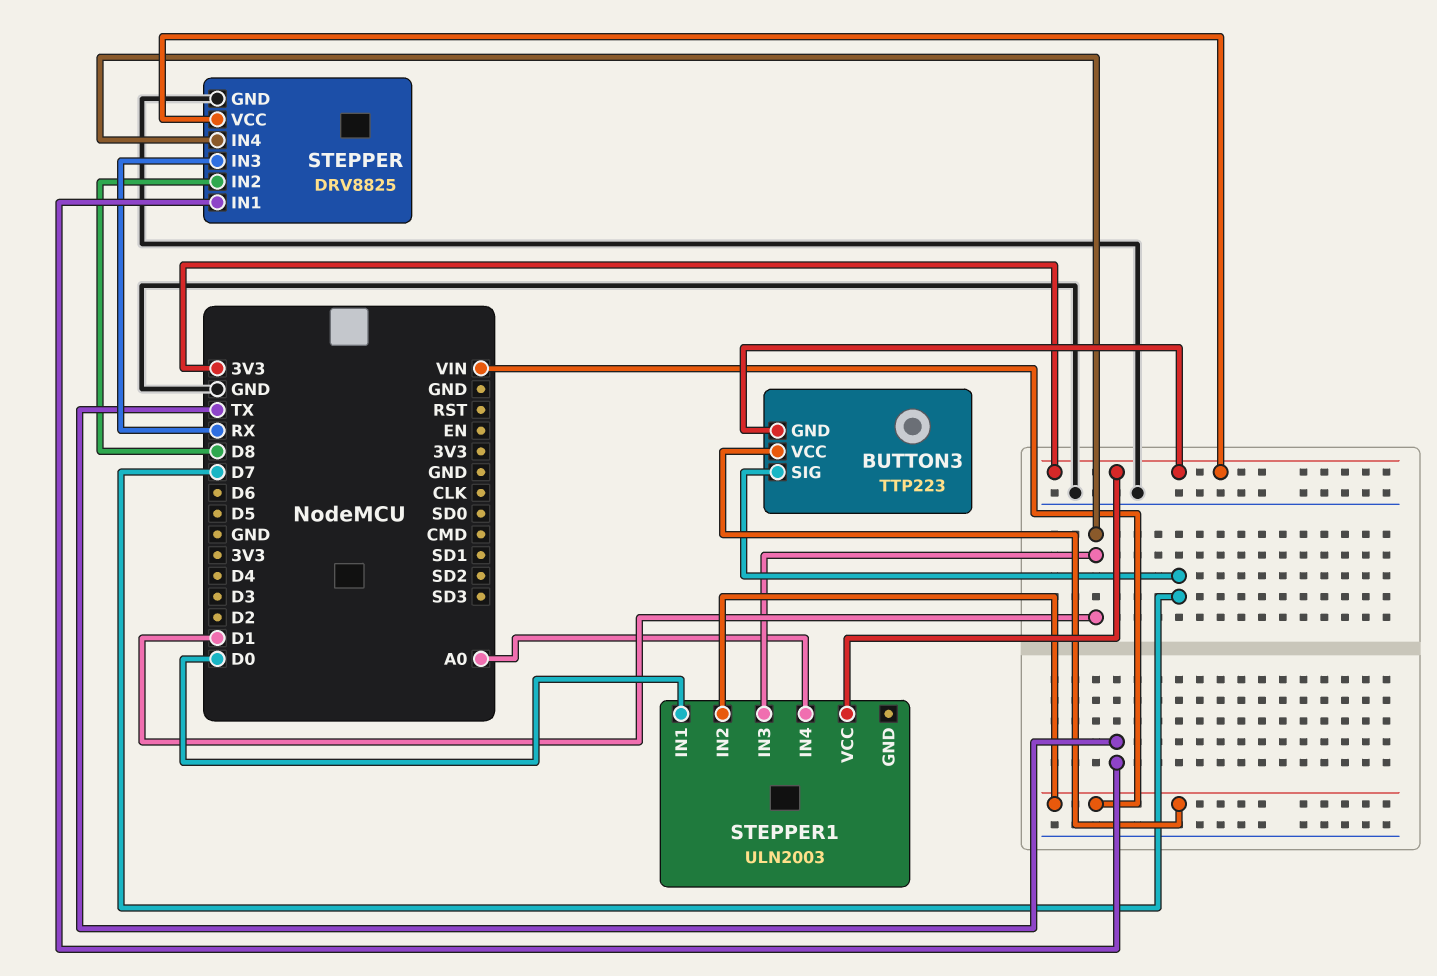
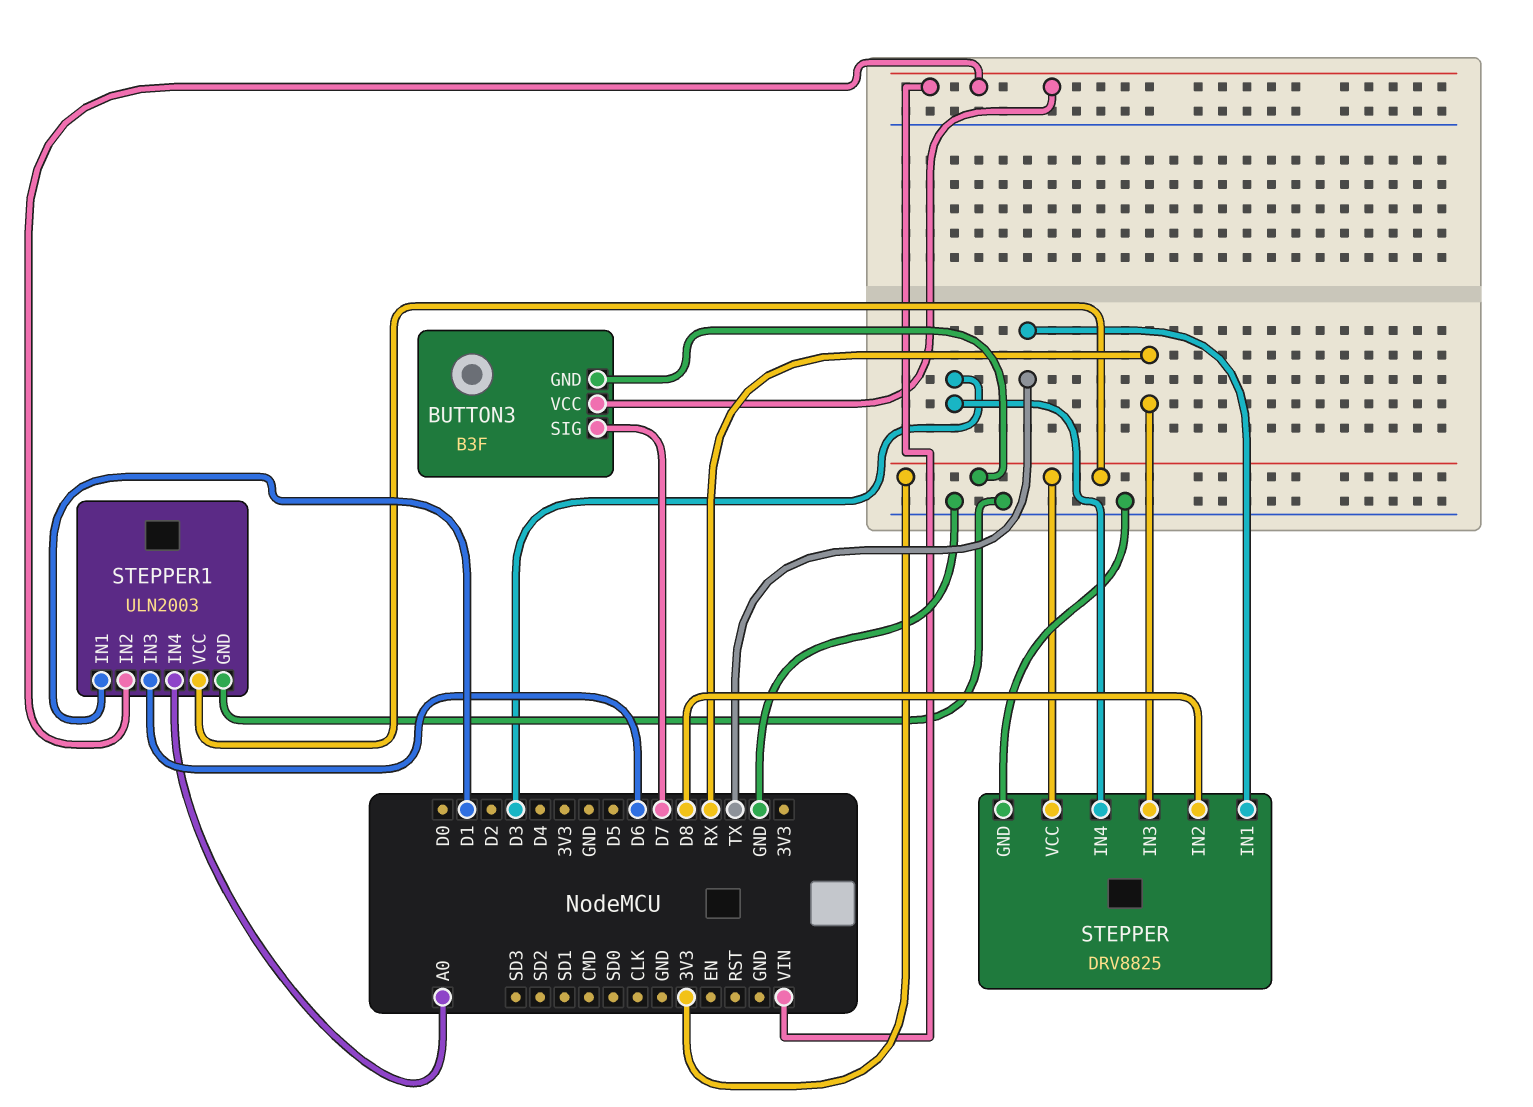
BUTTON3: TTP223 -> B3F
STEPPER pin IN4: D1 -> D3
STEPPER1 pin GND: none -> GND
STEPPER1 pin IN1: D0 -> D1
STEPPER1 pin IN3: D1 -> D6

